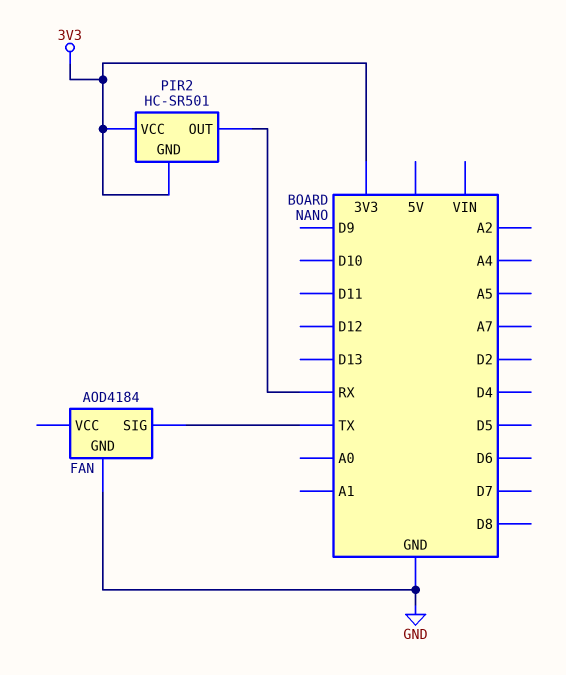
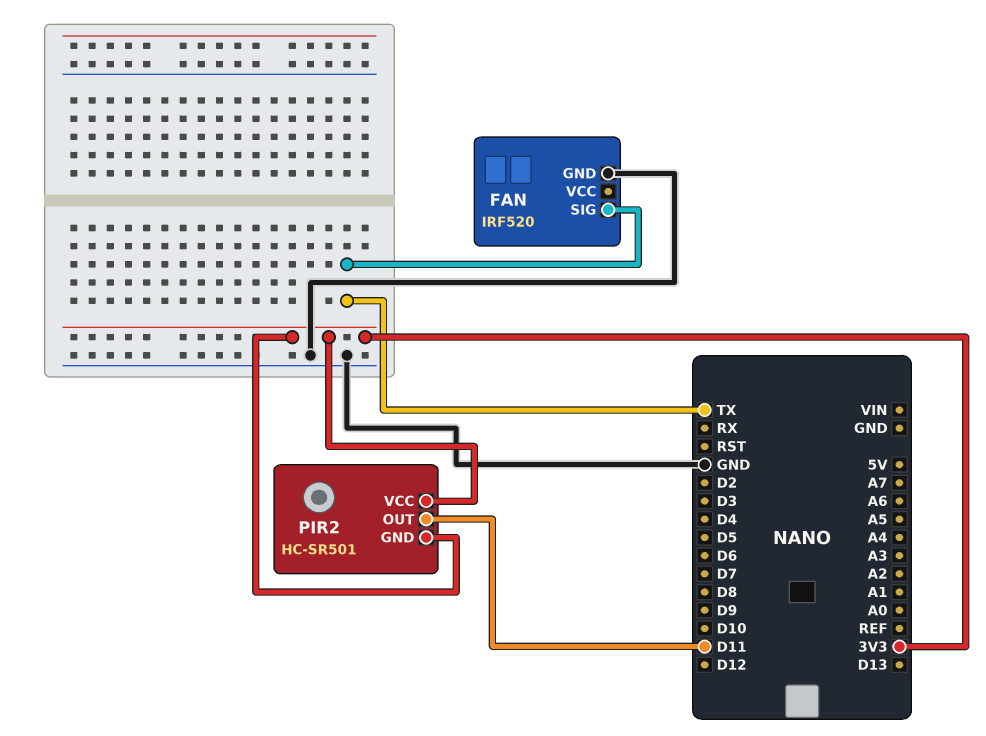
FAN: AOD4184 -> IRF520
PIR2 pin OUT: RX -> D11

